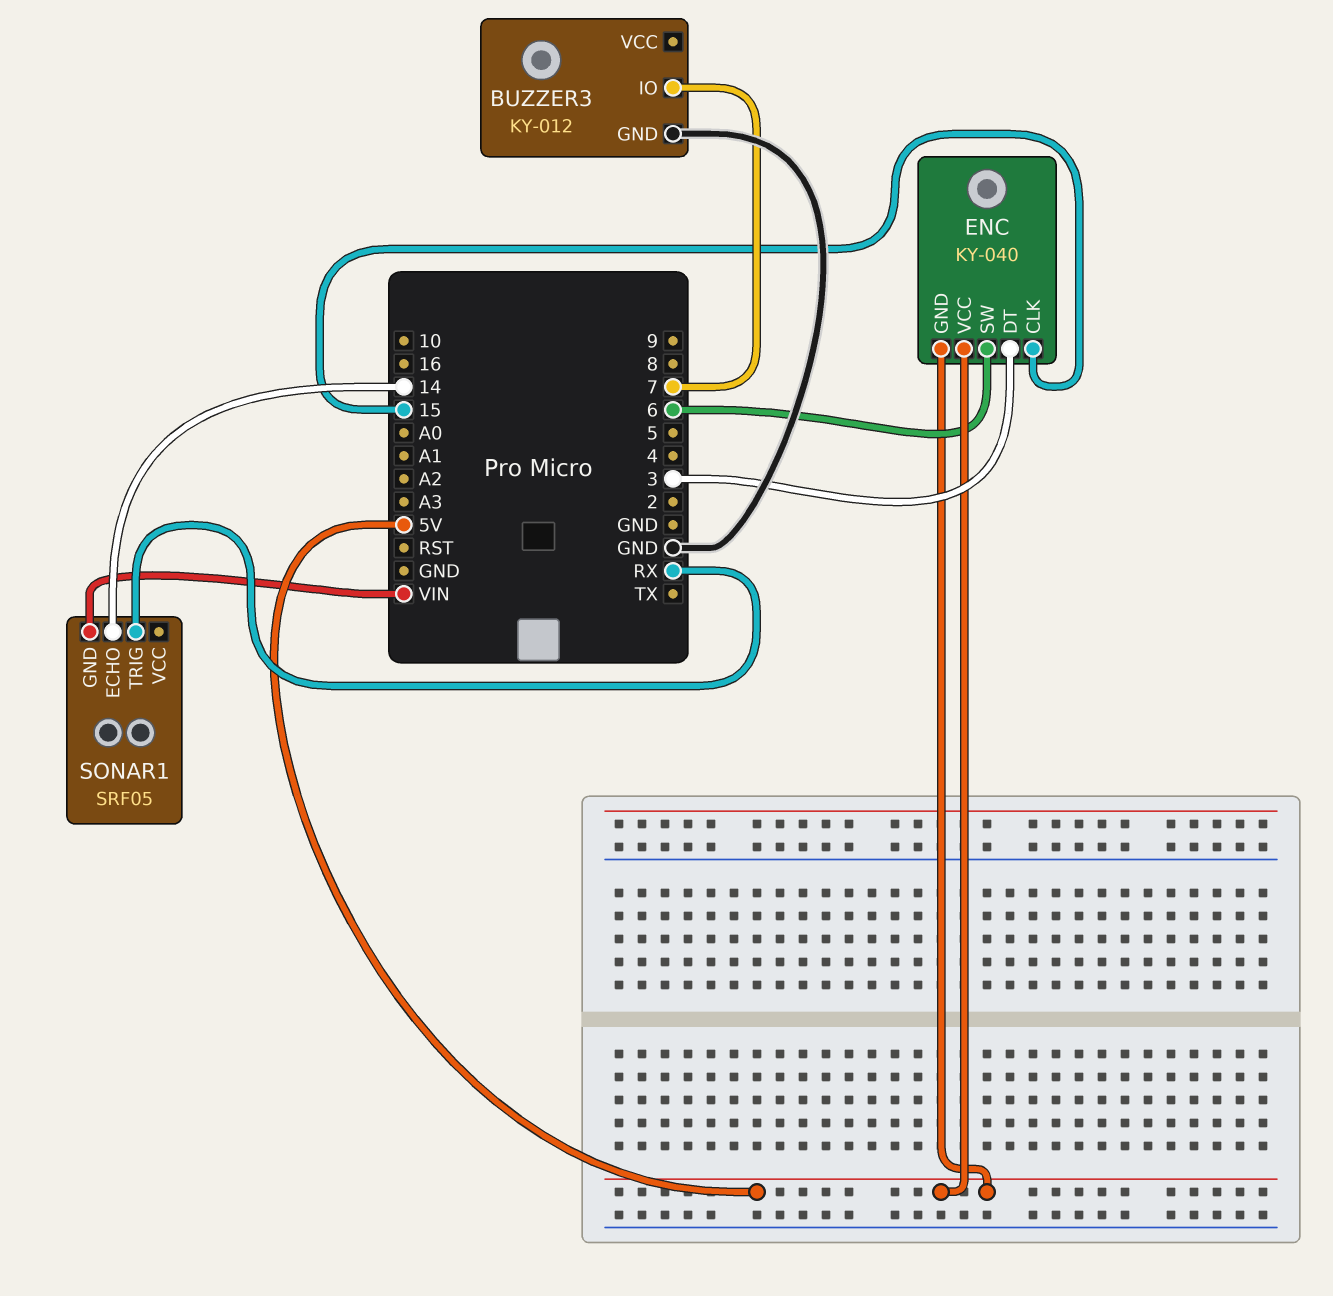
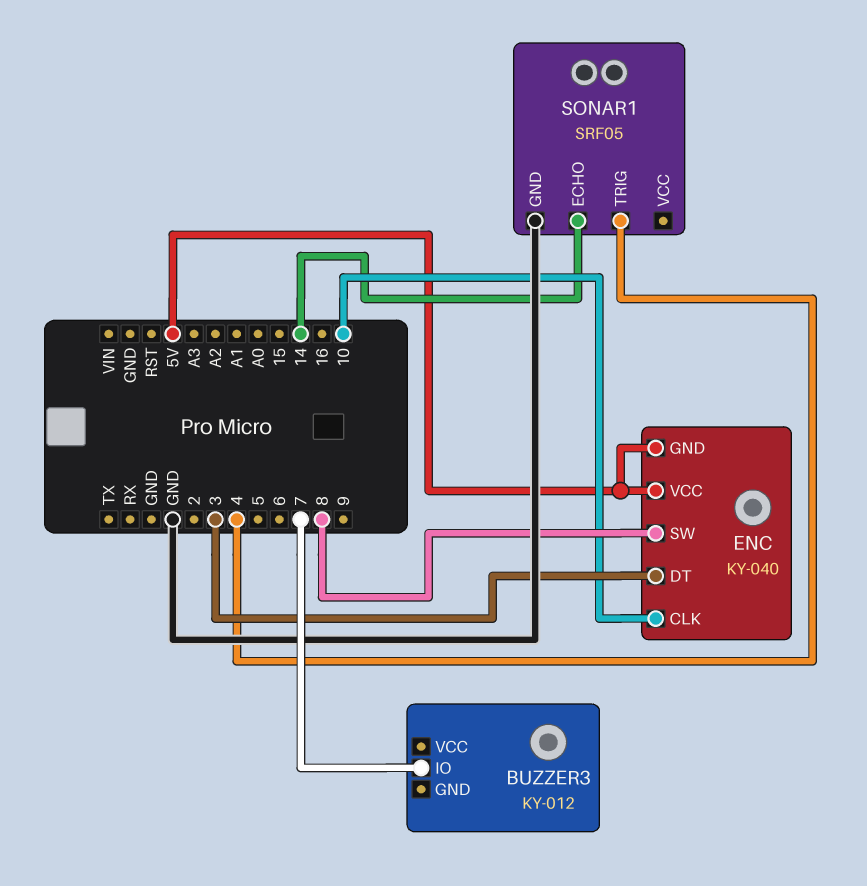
BUZZER3 pin GND: GND -> none
ENC pin CLK: 15 -> 10
ENC pin SW: 6 -> 8
SONAR1 pin GND: VIN -> GND
SONAR1 pin TRIG: RX -> 4

